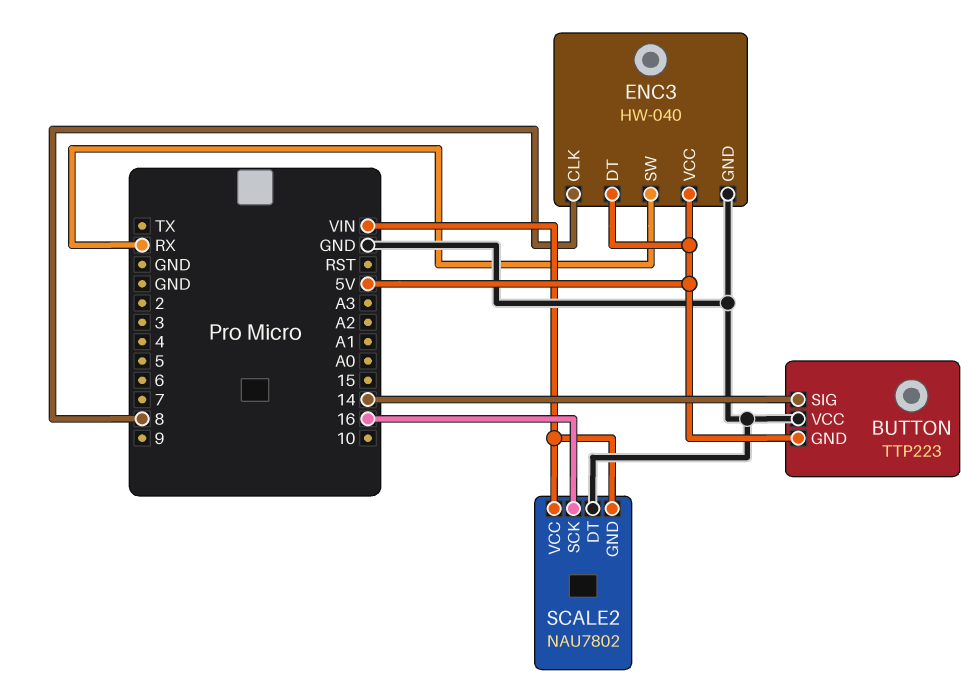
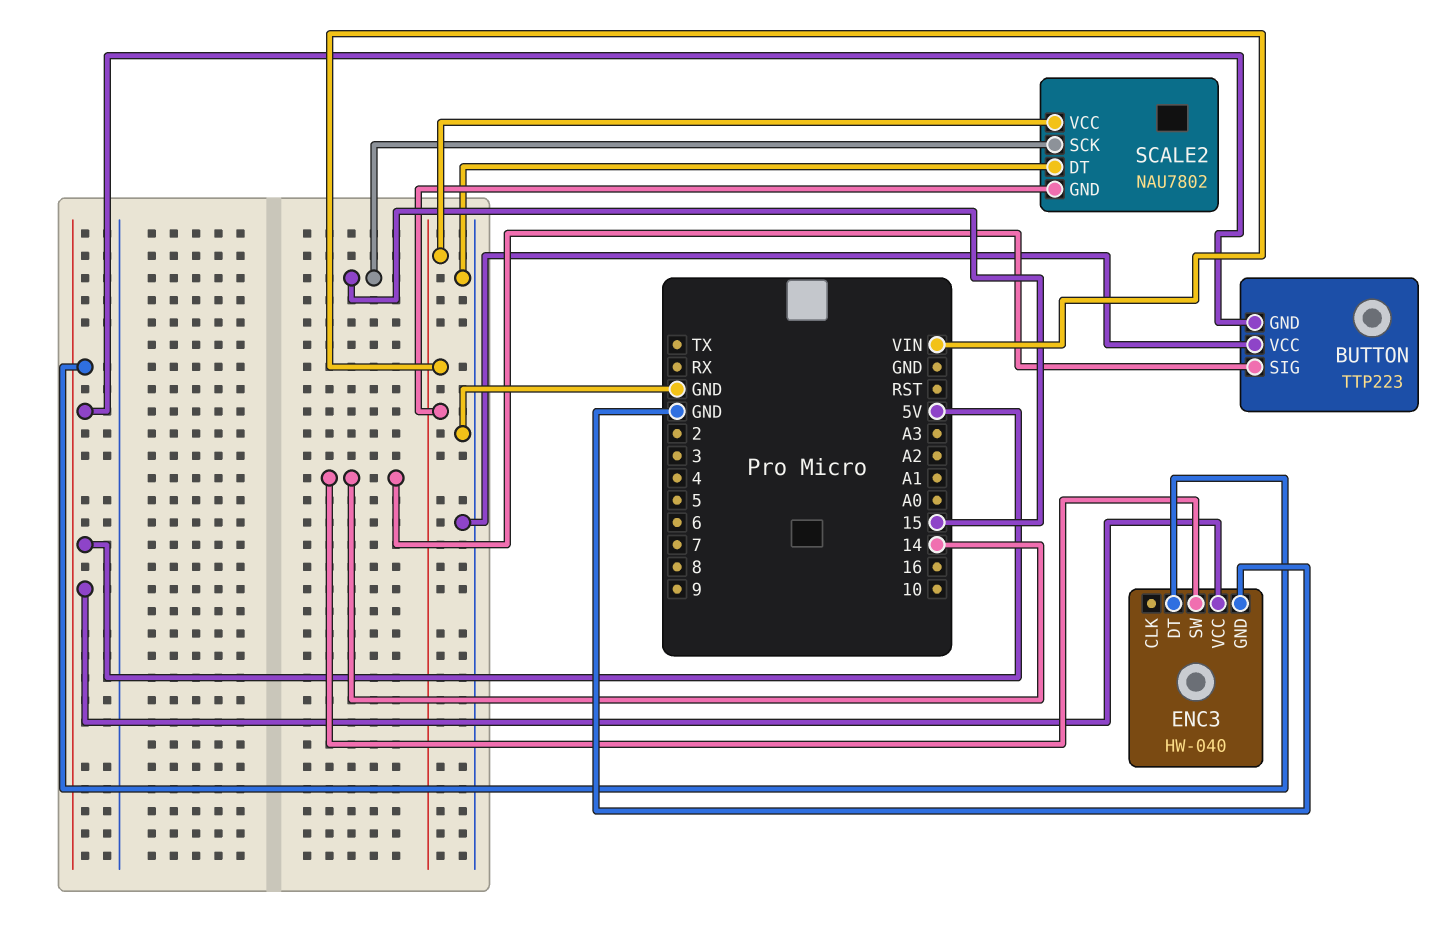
ENC3 pin CLK: 8 -> none
ENC3 pin SW: RX -> 14
SCALE2 pin SCK: 16 -> 15

